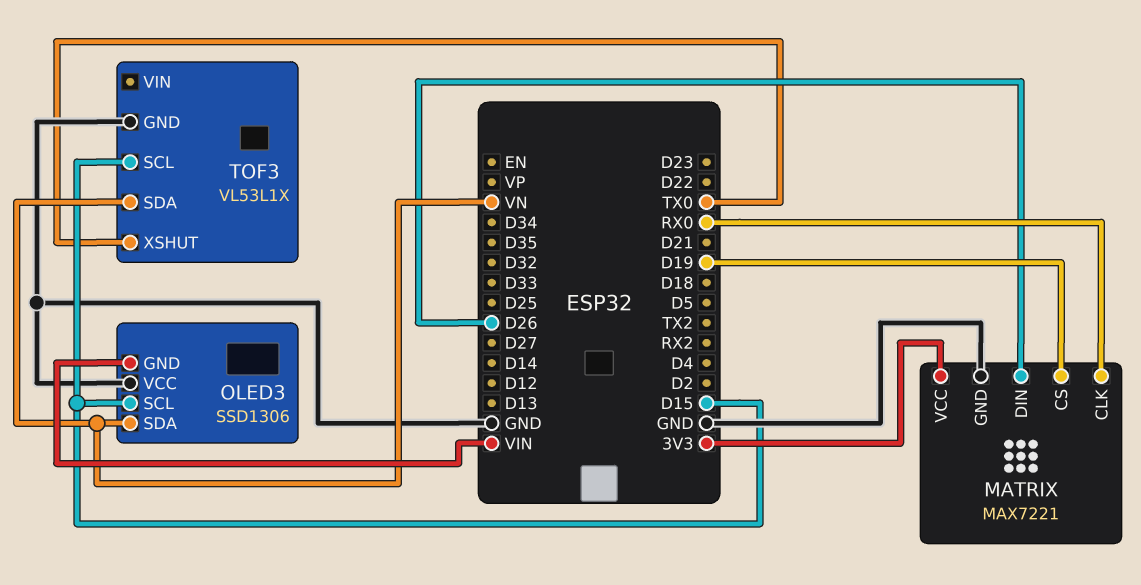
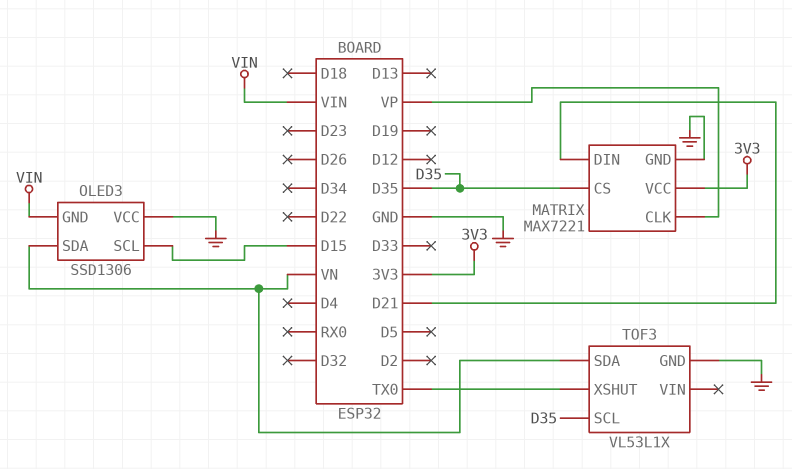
MATRIX pin CLK: RX0 -> VP
MATRIX pin CS: D19 -> D35
MATRIX pin DIN: D26 -> D21
TOF3 pin SCL: D15 -> D35

